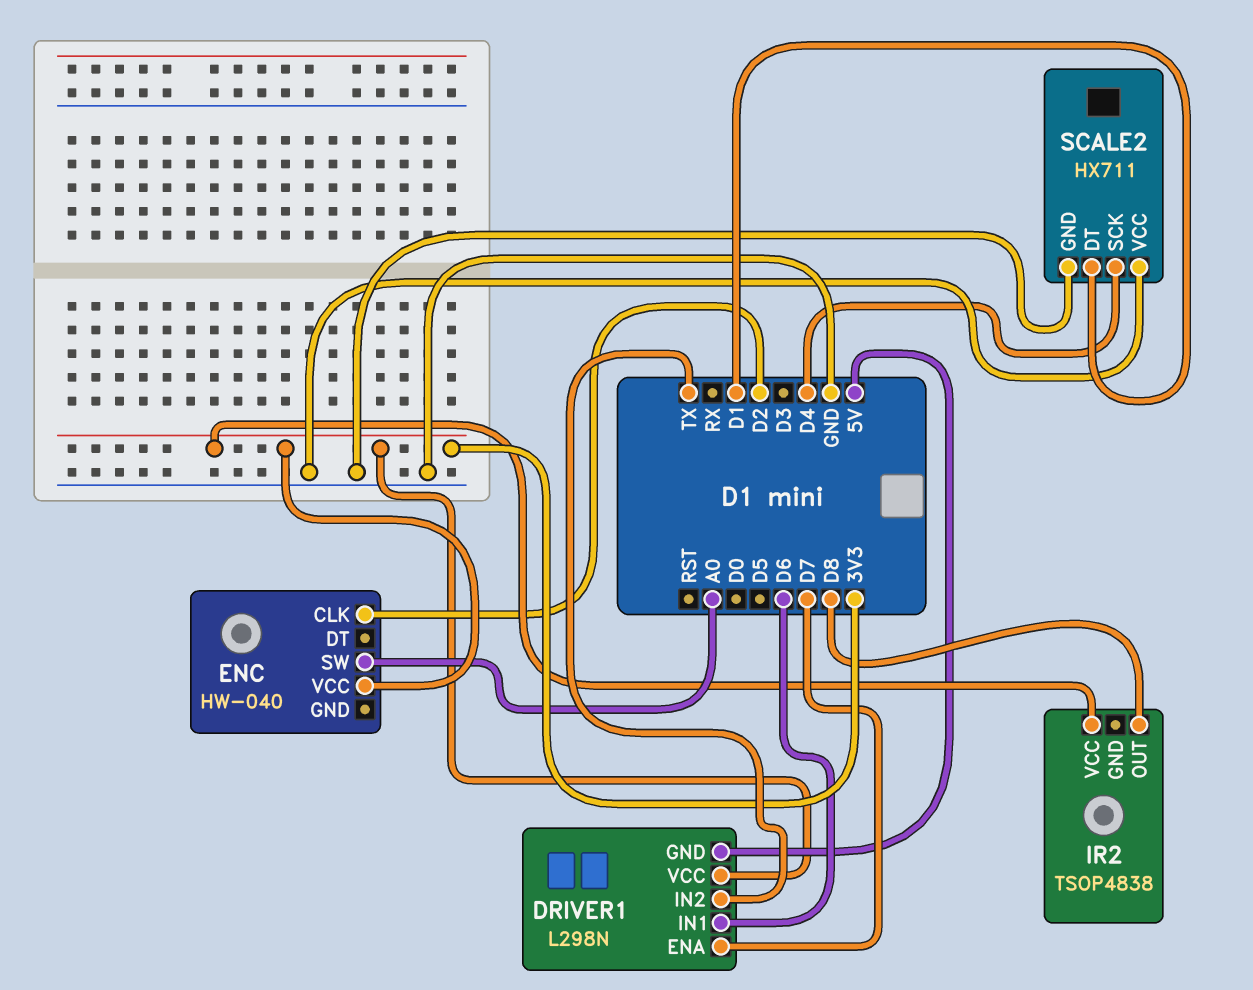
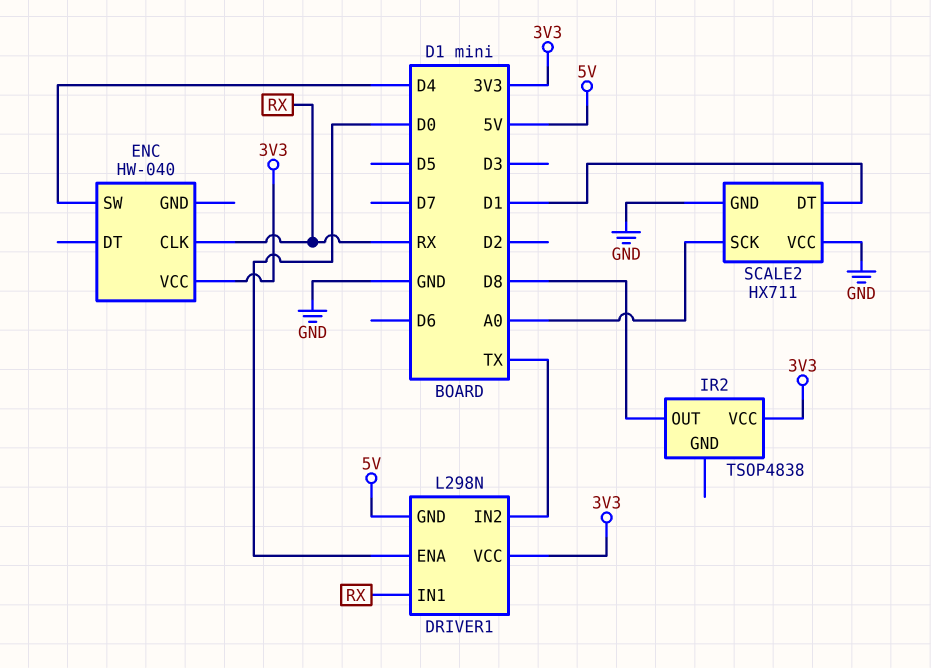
DRIVER1 pin ENA: D7 -> D0
DRIVER1 pin IN1: D6 -> RX
ENC pin CLK: D2 -> RX
ENC pin SW: A0 -> D4
SCALE2 pin SCK: D4 -> A0

